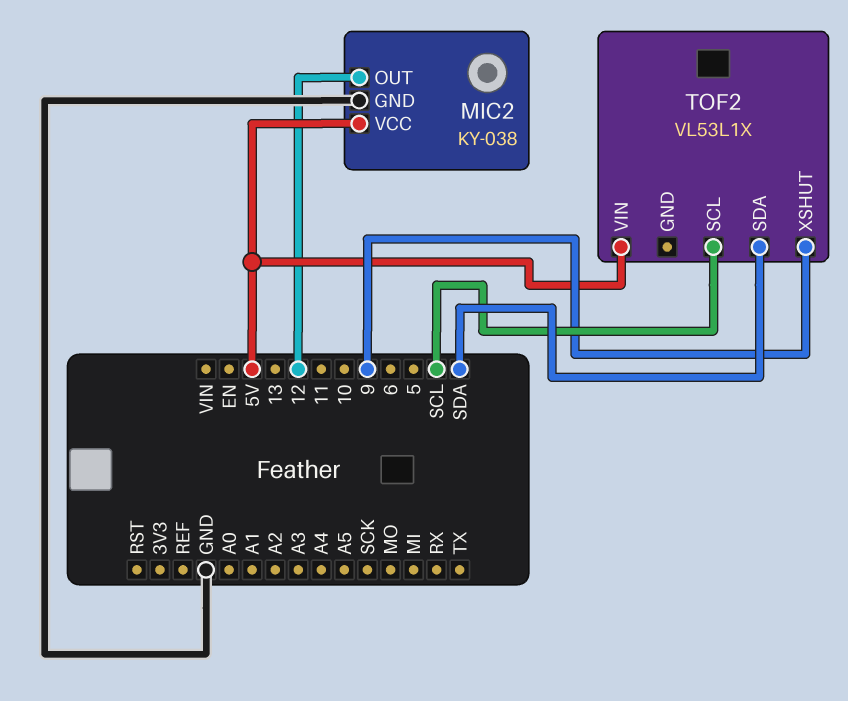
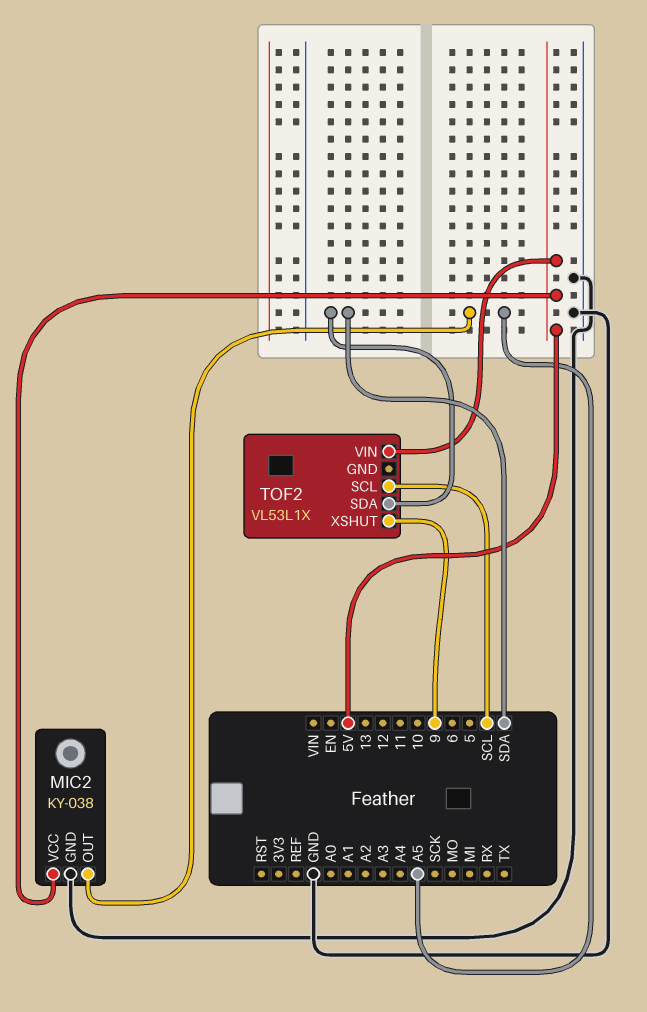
MIC2 pin OUT: 12 -> A5

